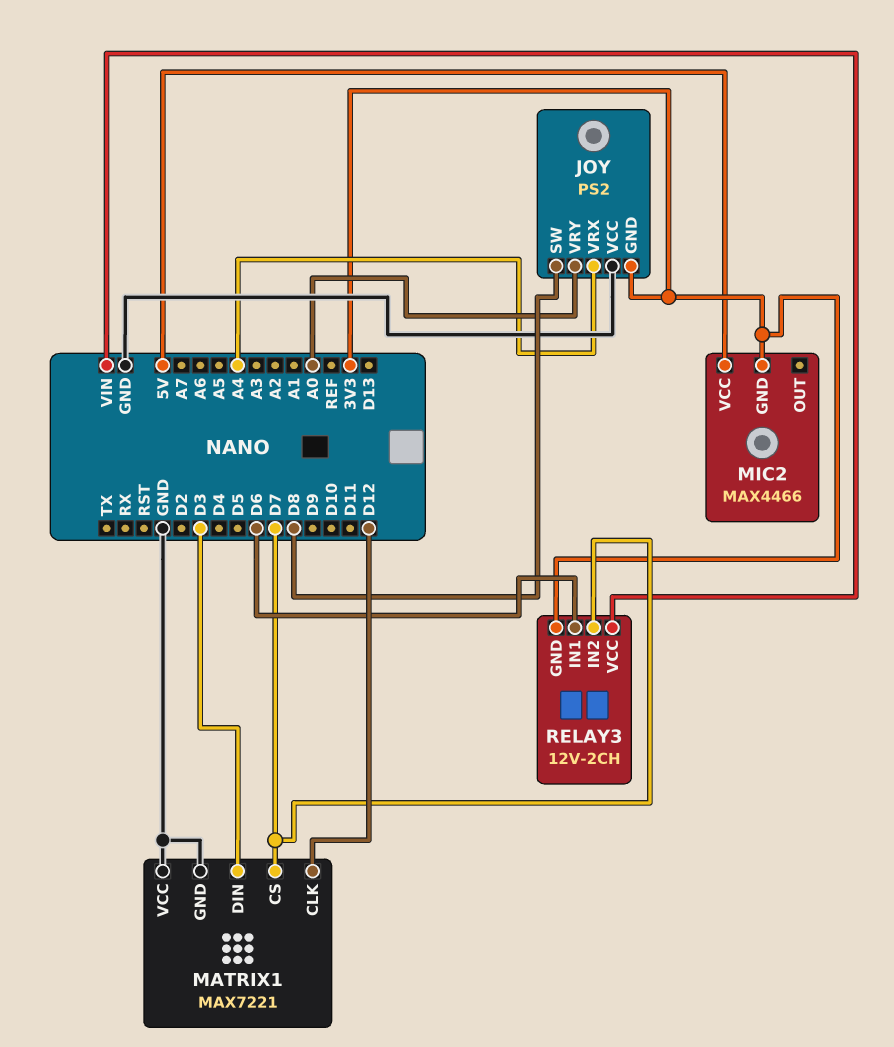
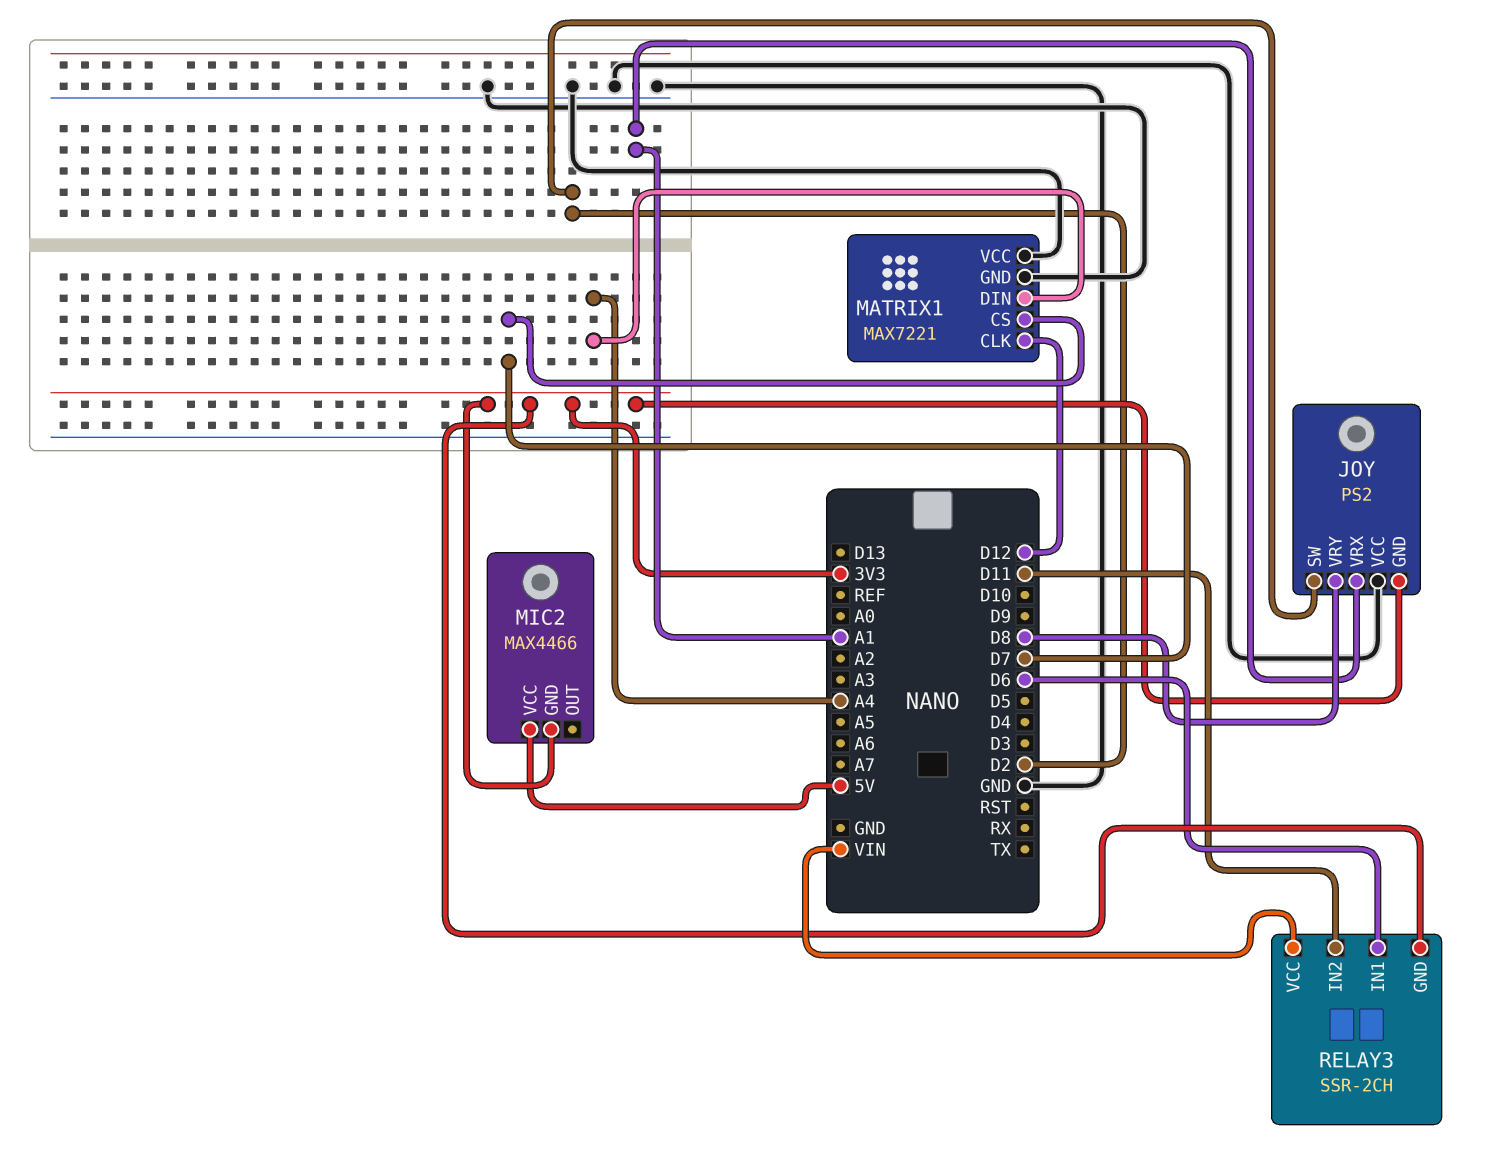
JOY pin SW: D8 -> D2
JOY pin VRX: A4 -> A1
JOY pin VRY: A0 -> D8
MATRIX1 pin DIN: D3 -> A4
RELAY3: 12V-2CH -> SSR-2CH
RELAY3 pin IN2: D7 -> D11

